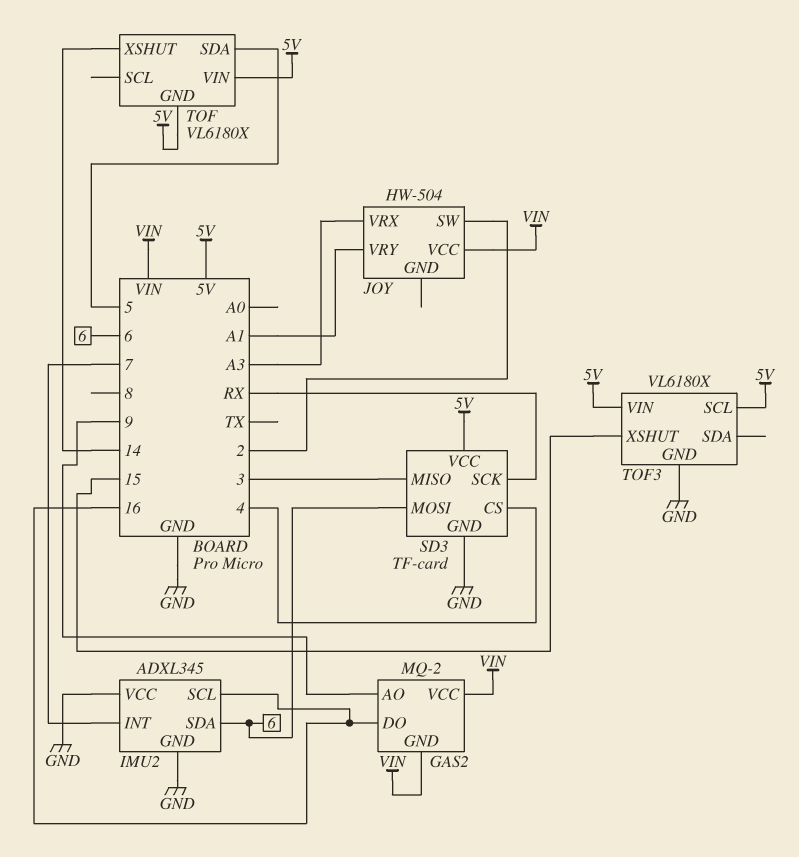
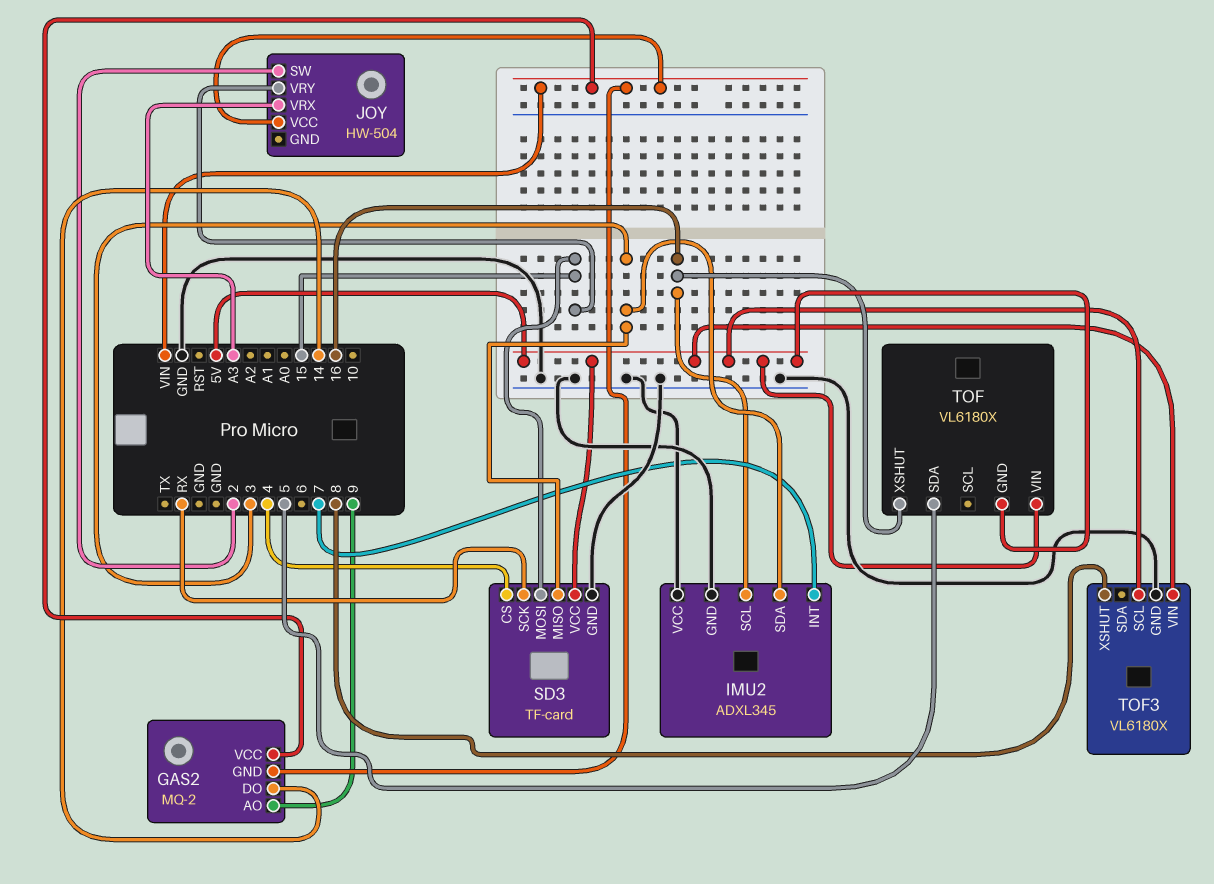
GAS2 pin DO: 16 -> 14
IMU2 pin SDA: 6 -> 3
JOY pin VRY: A1 -> 15
SD3 pin MOSI: 6 -> 15
TOF pin XSHUT: 14 -> 16
TOF3 pin XSHUT: 15 -> 8

